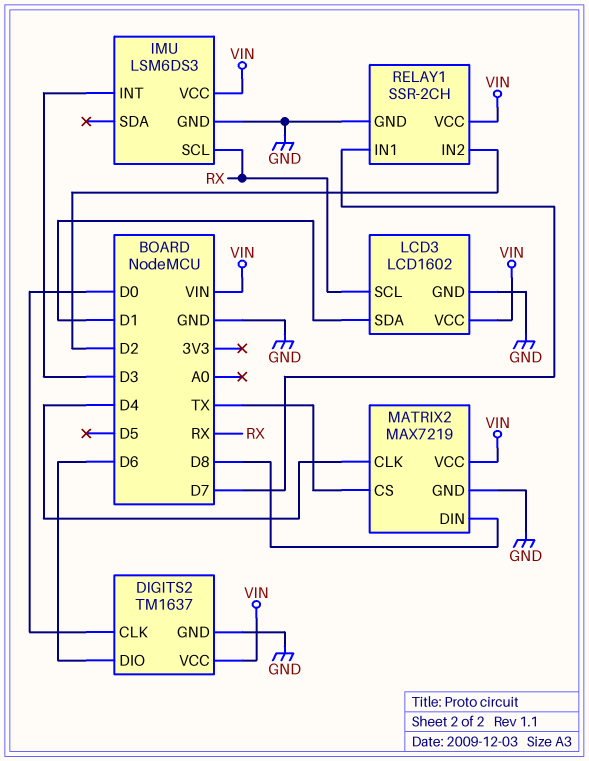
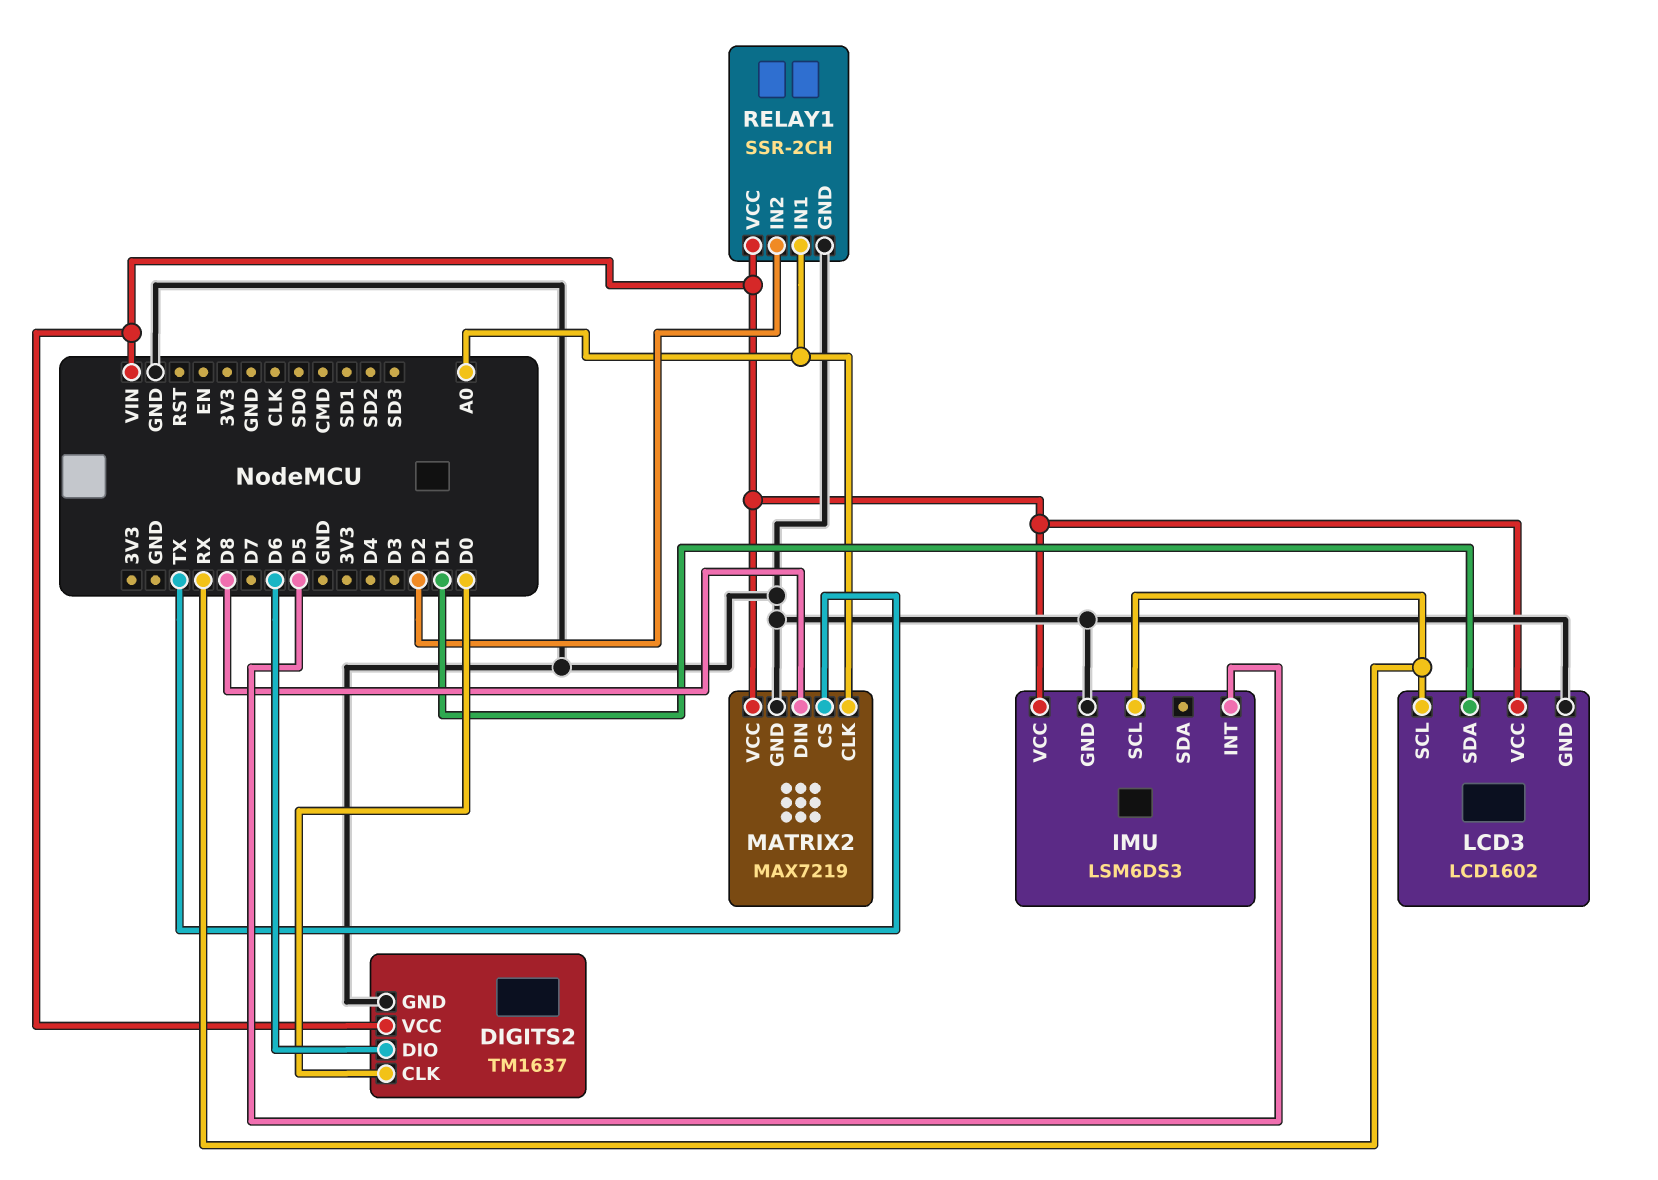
IMU pin INT: D3 -> D5
MATRIX2 pin CLK: D4 -> A0
RELAY1 pin IN1: D7 -> A0

